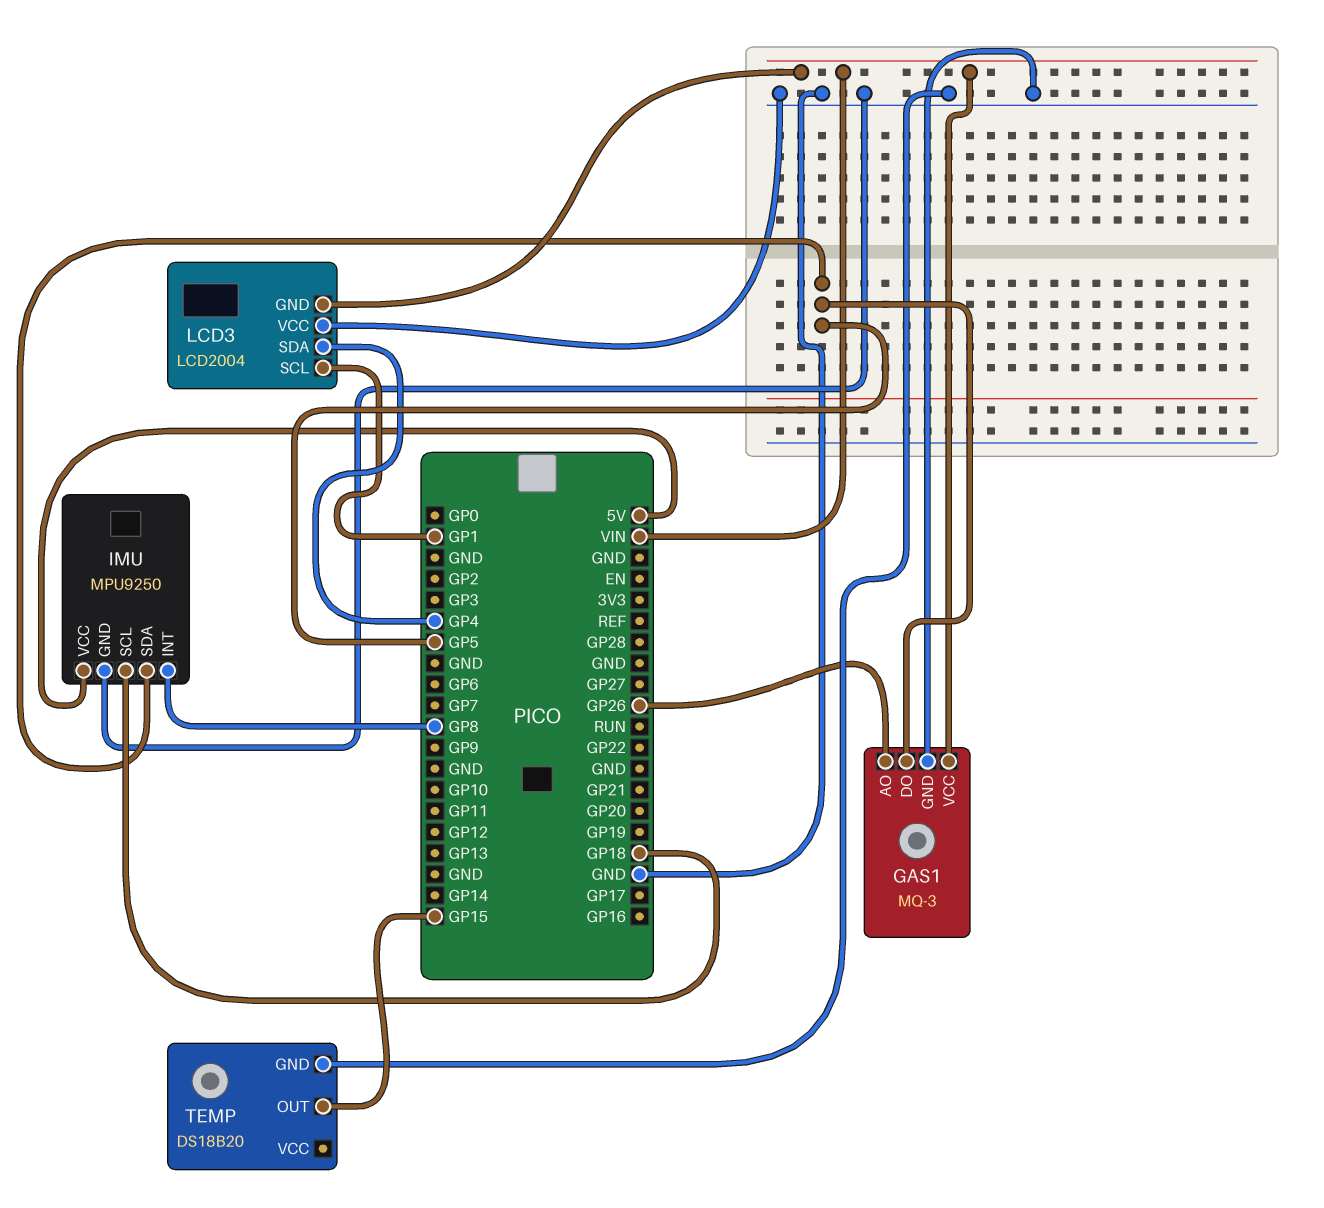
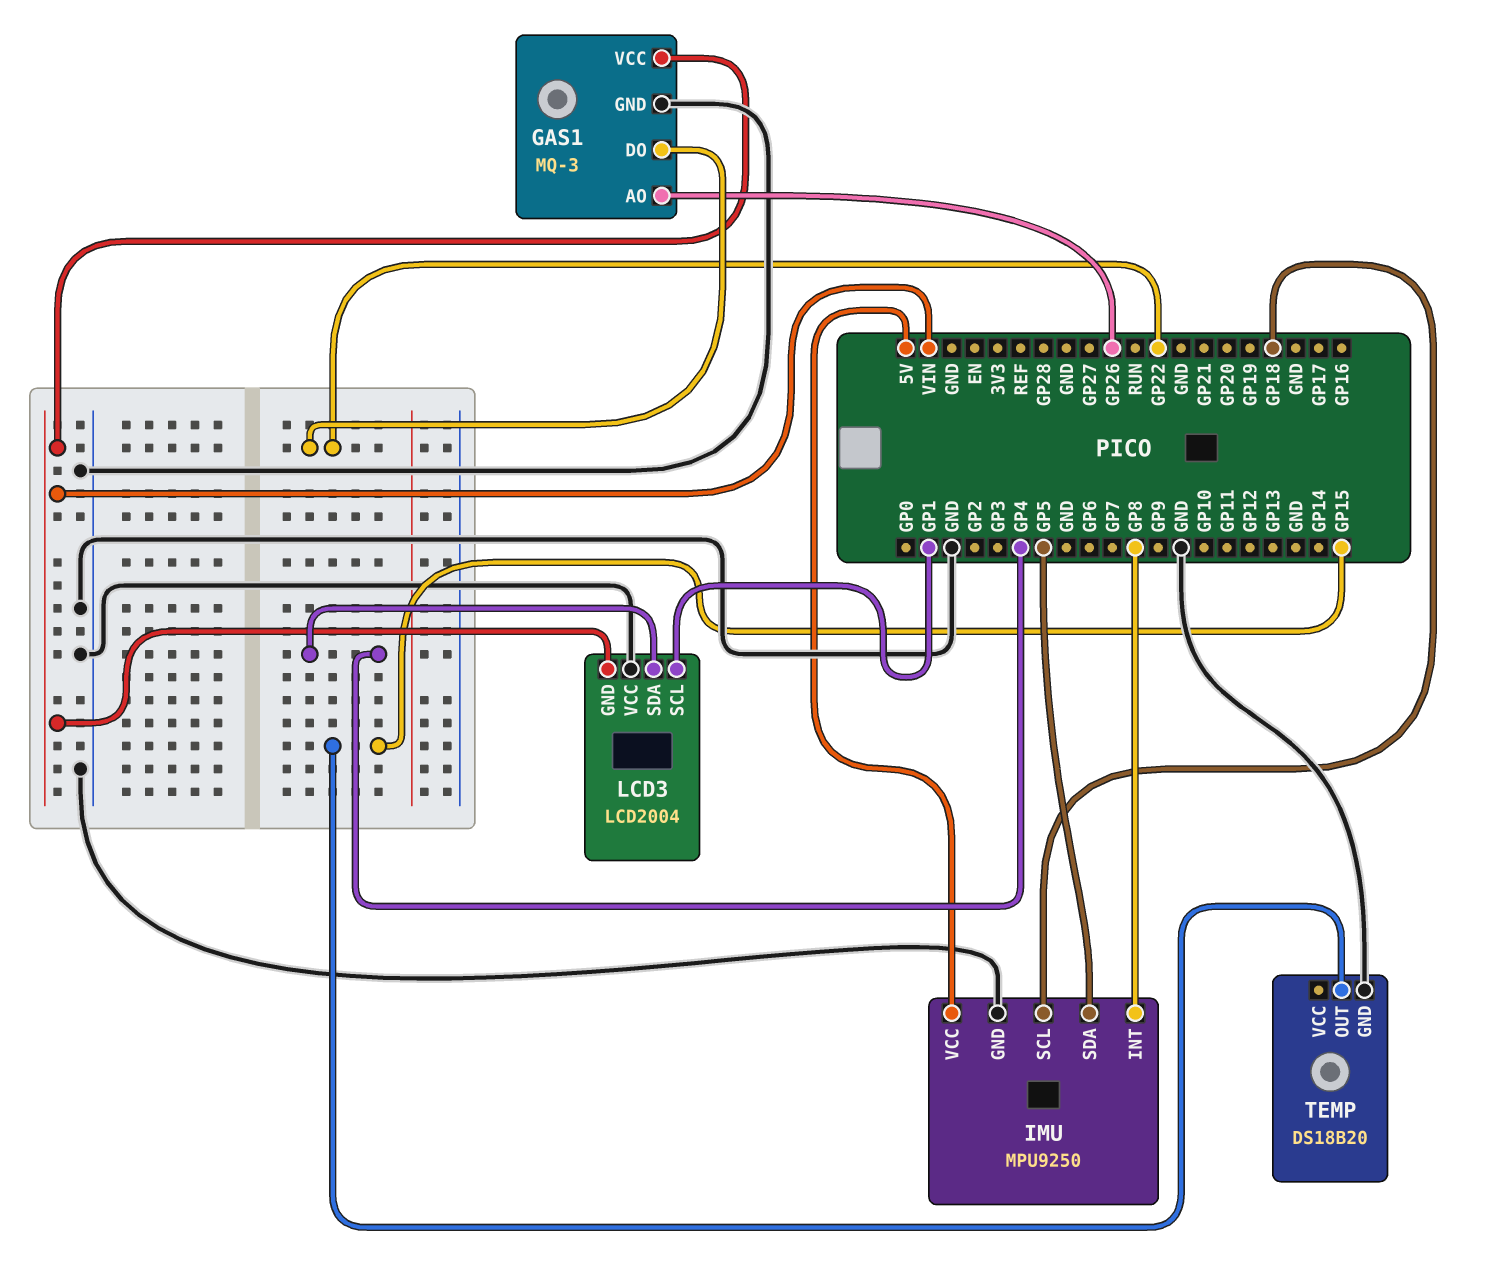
GAS1 pin DO: GP5 -> GP22

